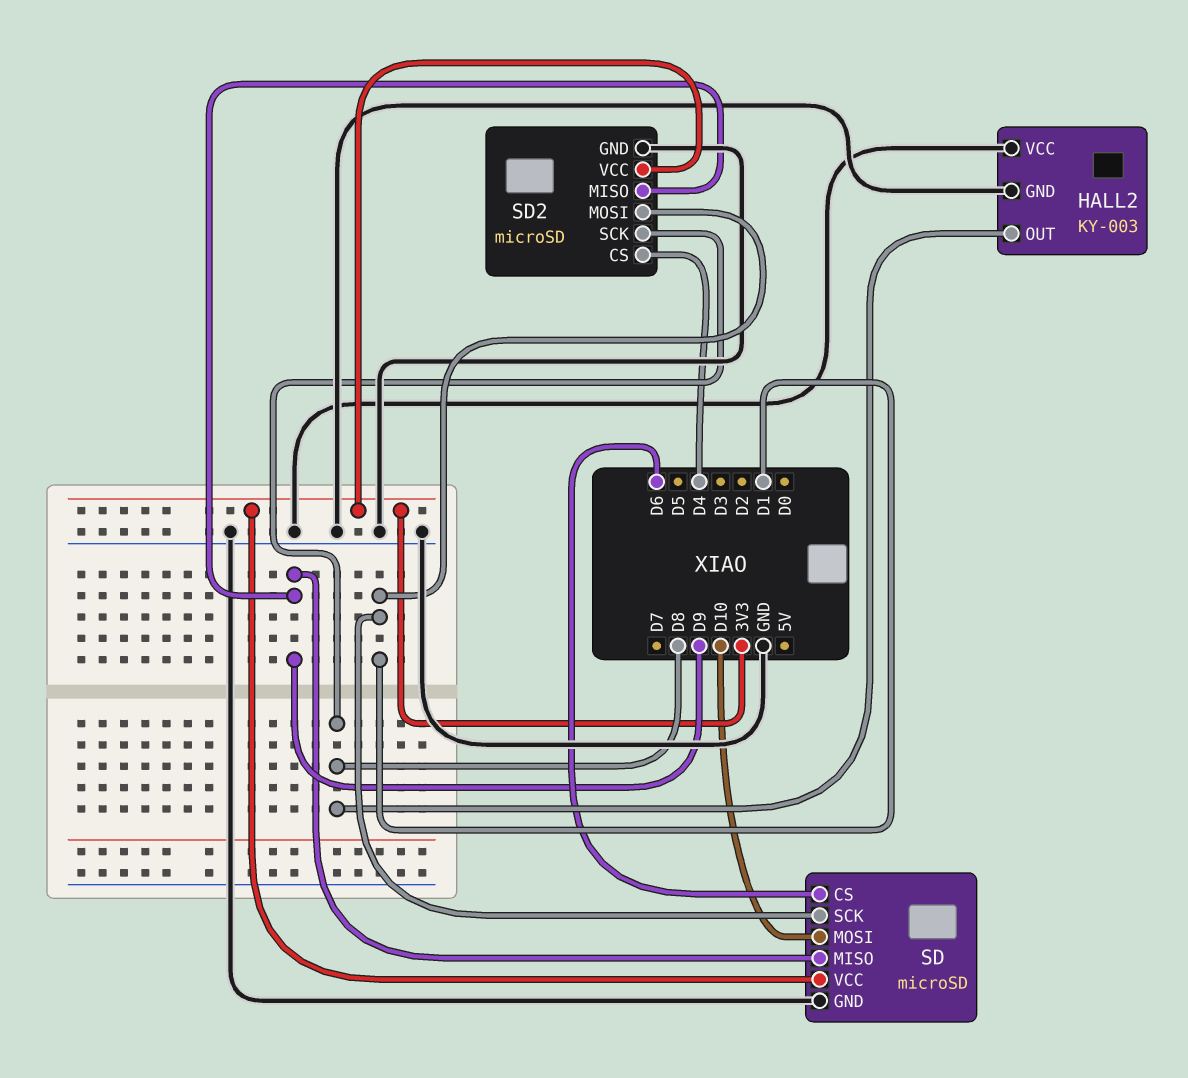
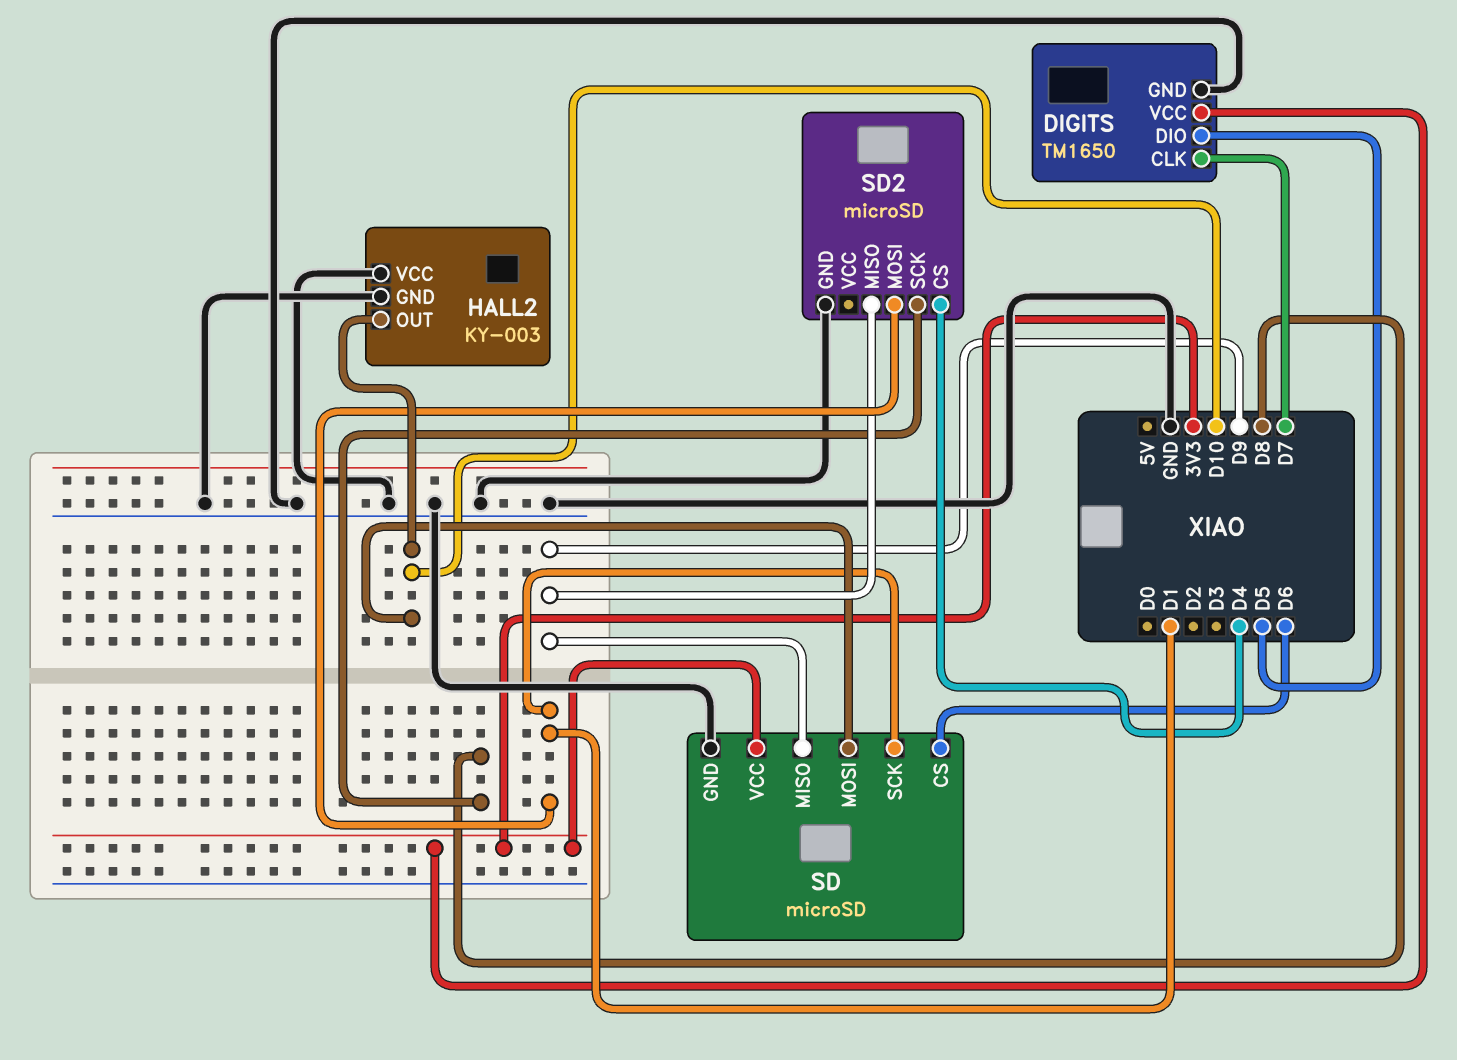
DIGITS: none -> TM1650
DIGITS pin CLK: none -> D7
DIGITS pin DIO: none -> D5
DIGITS pin GND: none -> GND
DIGITS pin VCC: none -> 3V3
HALL2 pin OUT: D8 -> D10
SD2 pin VCC: 3V3 -> none

